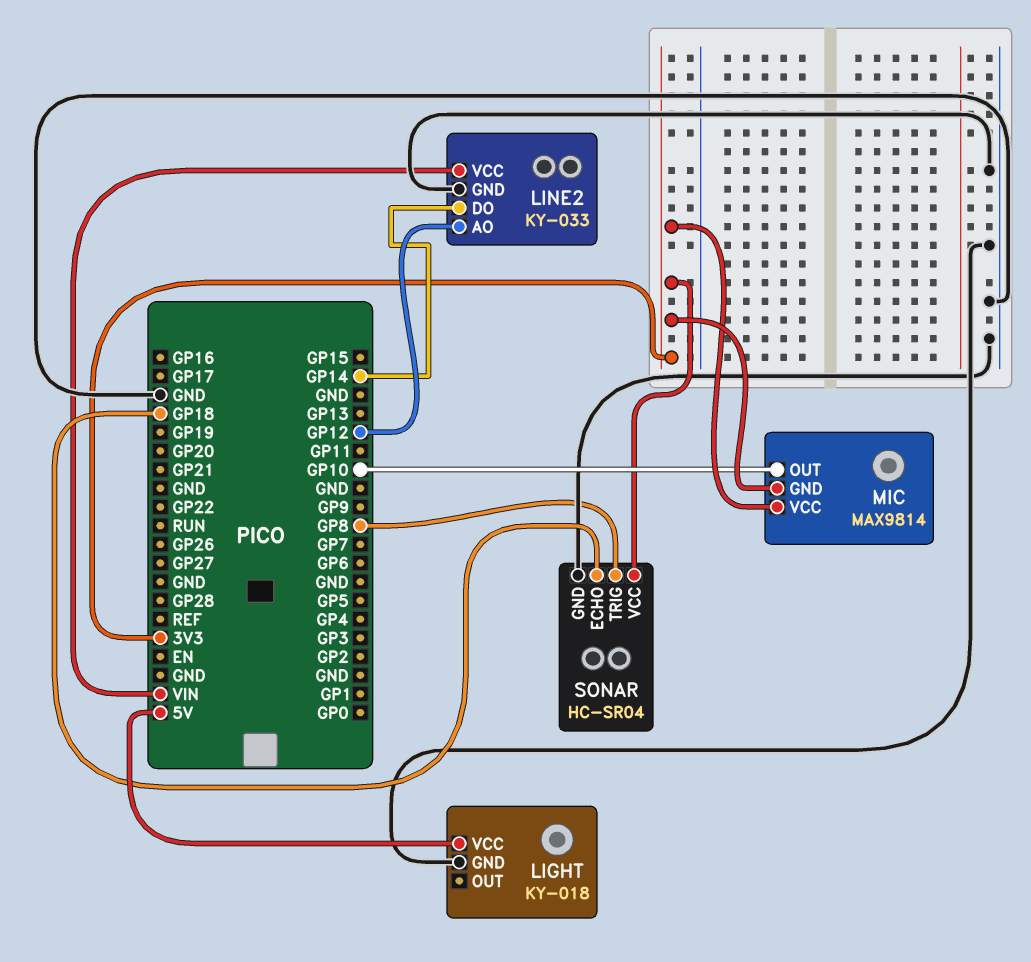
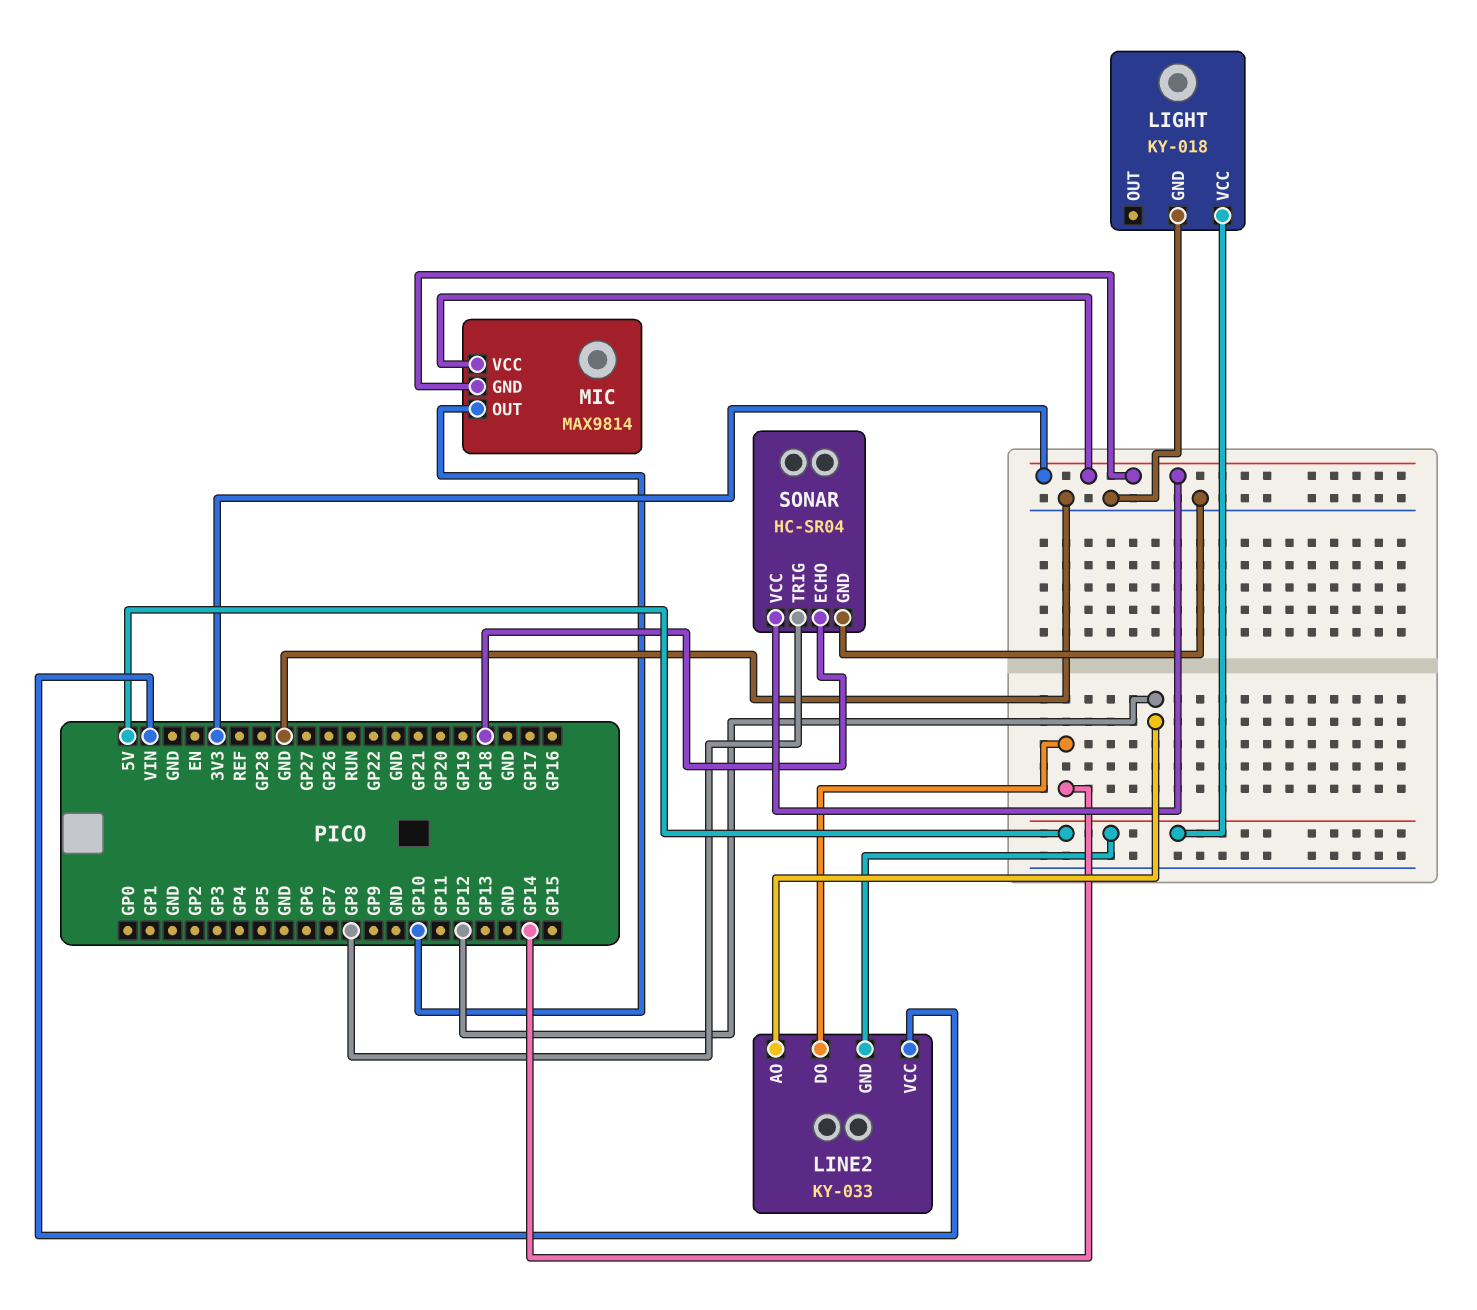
LINE2 pin GND: GND -> 5V

